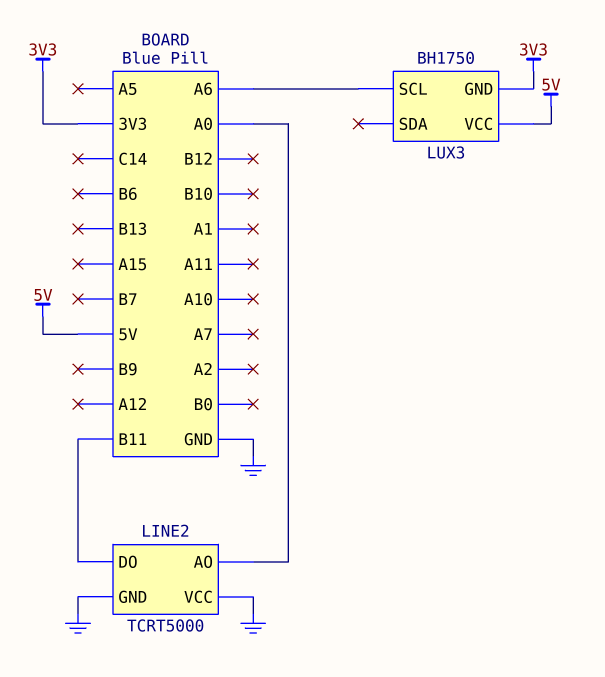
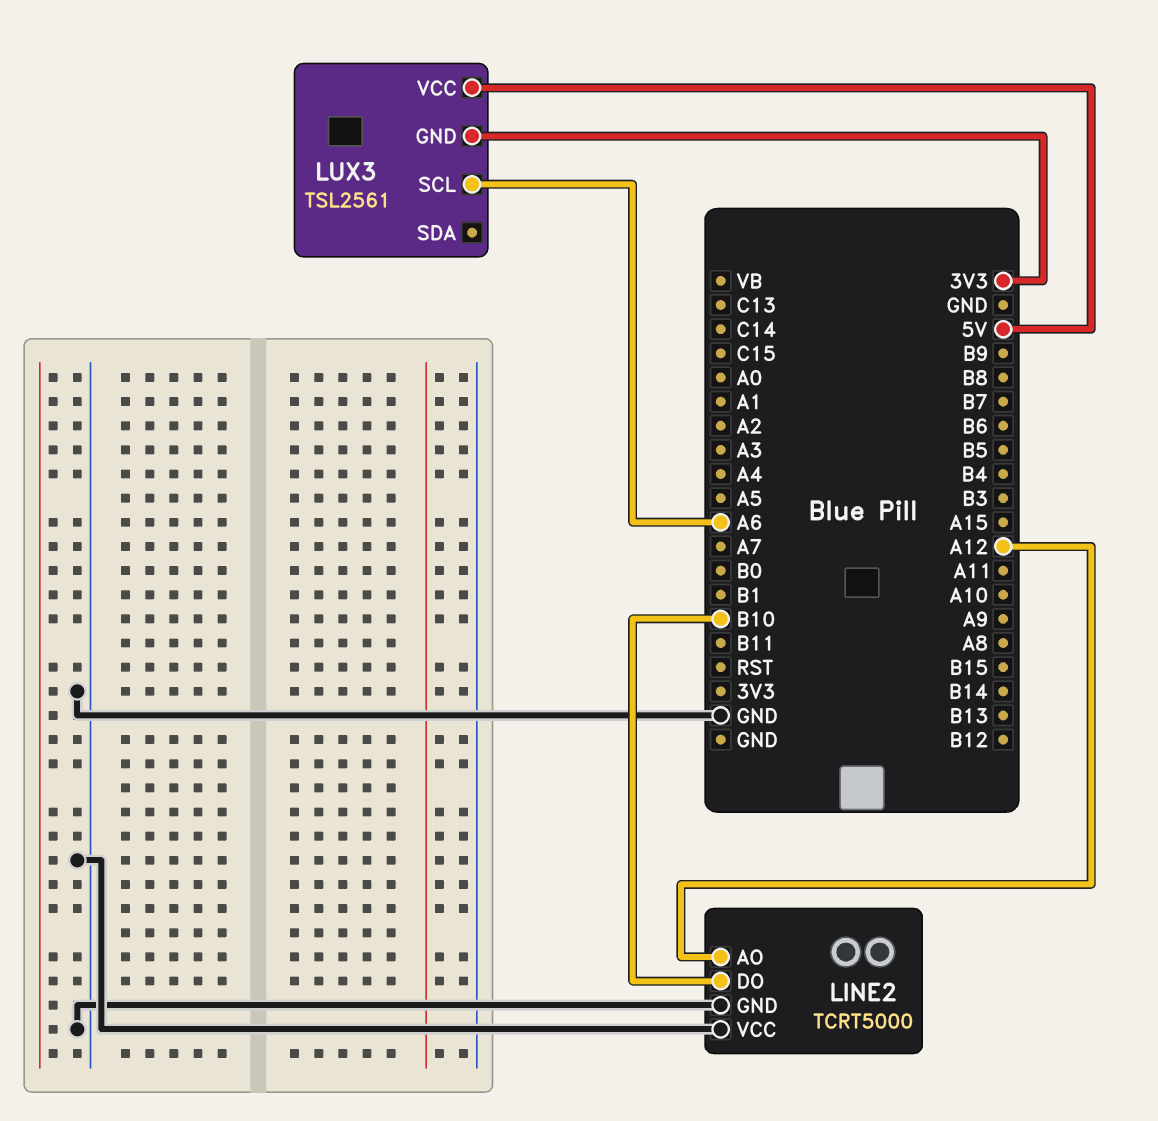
LINE2 pin AO: A0 -> A12
LINE2 pin DO: B11 -> B10
LUX3: BH1750 -> TSL2561

